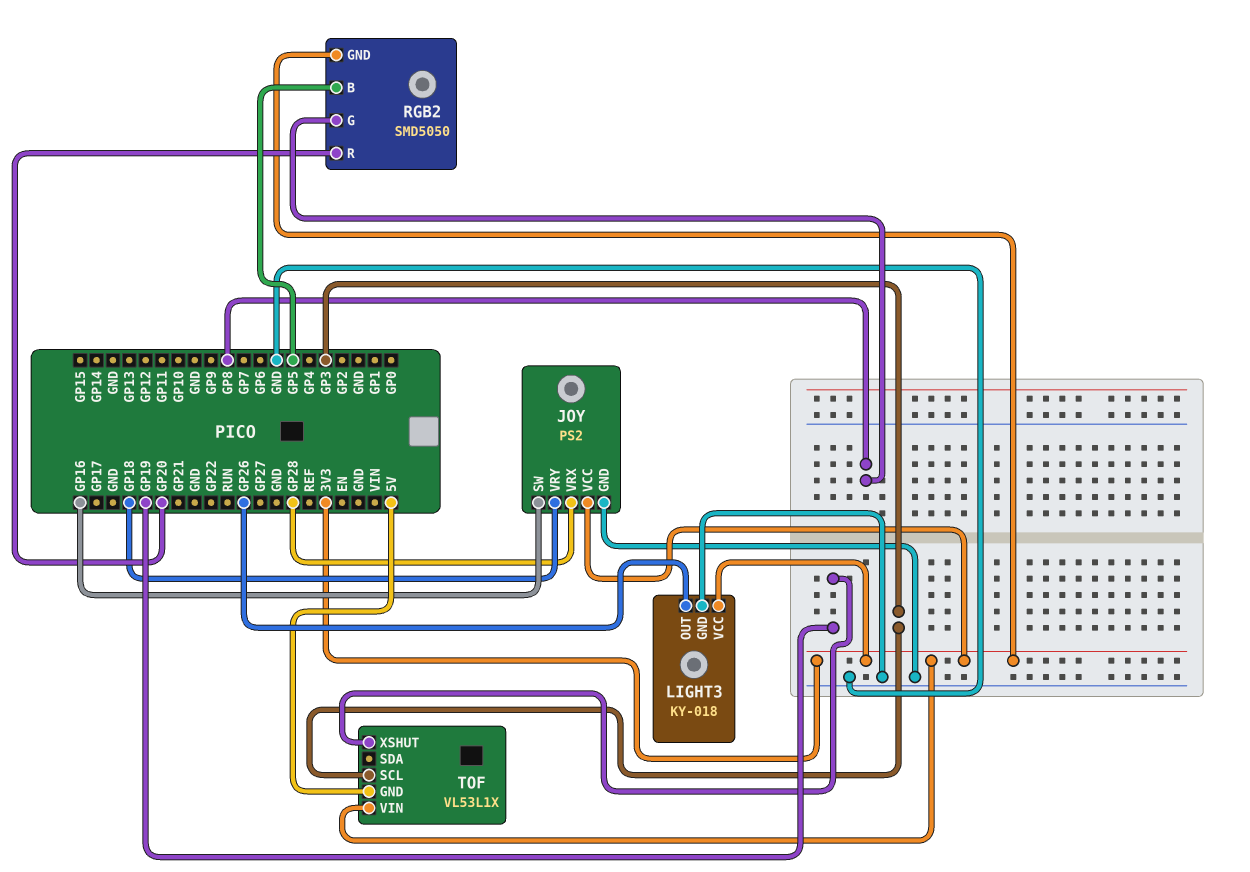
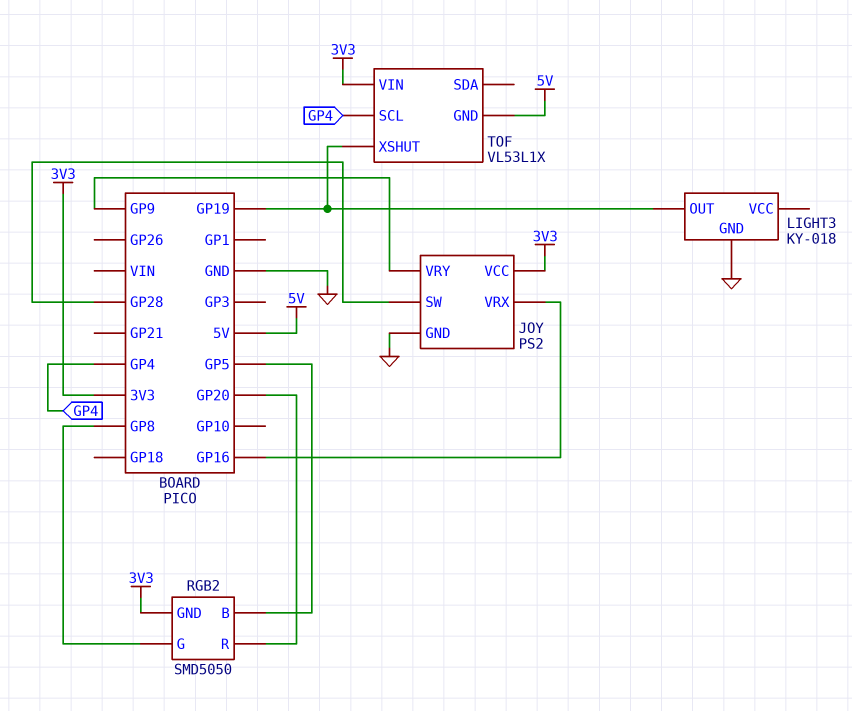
JOY pin SW: GP16 -> GP28
JOY pin VRX: GP28 -> GP16
JOY pin VRY: GP18 -> GP9
LIGHT3 pin OUT: GP26 -> GP19
LIGHT3 pin VCC: 3V3 -> none
TOF pin SCL: GP3 -> GP4

